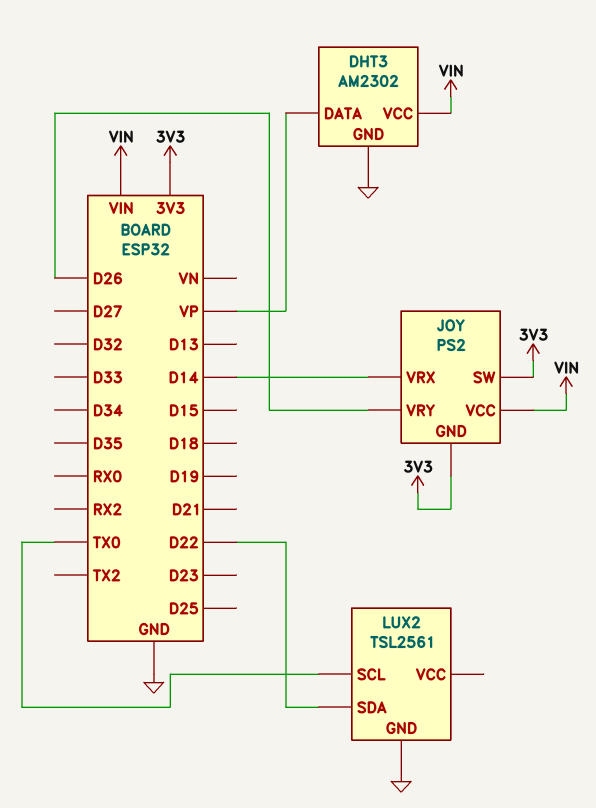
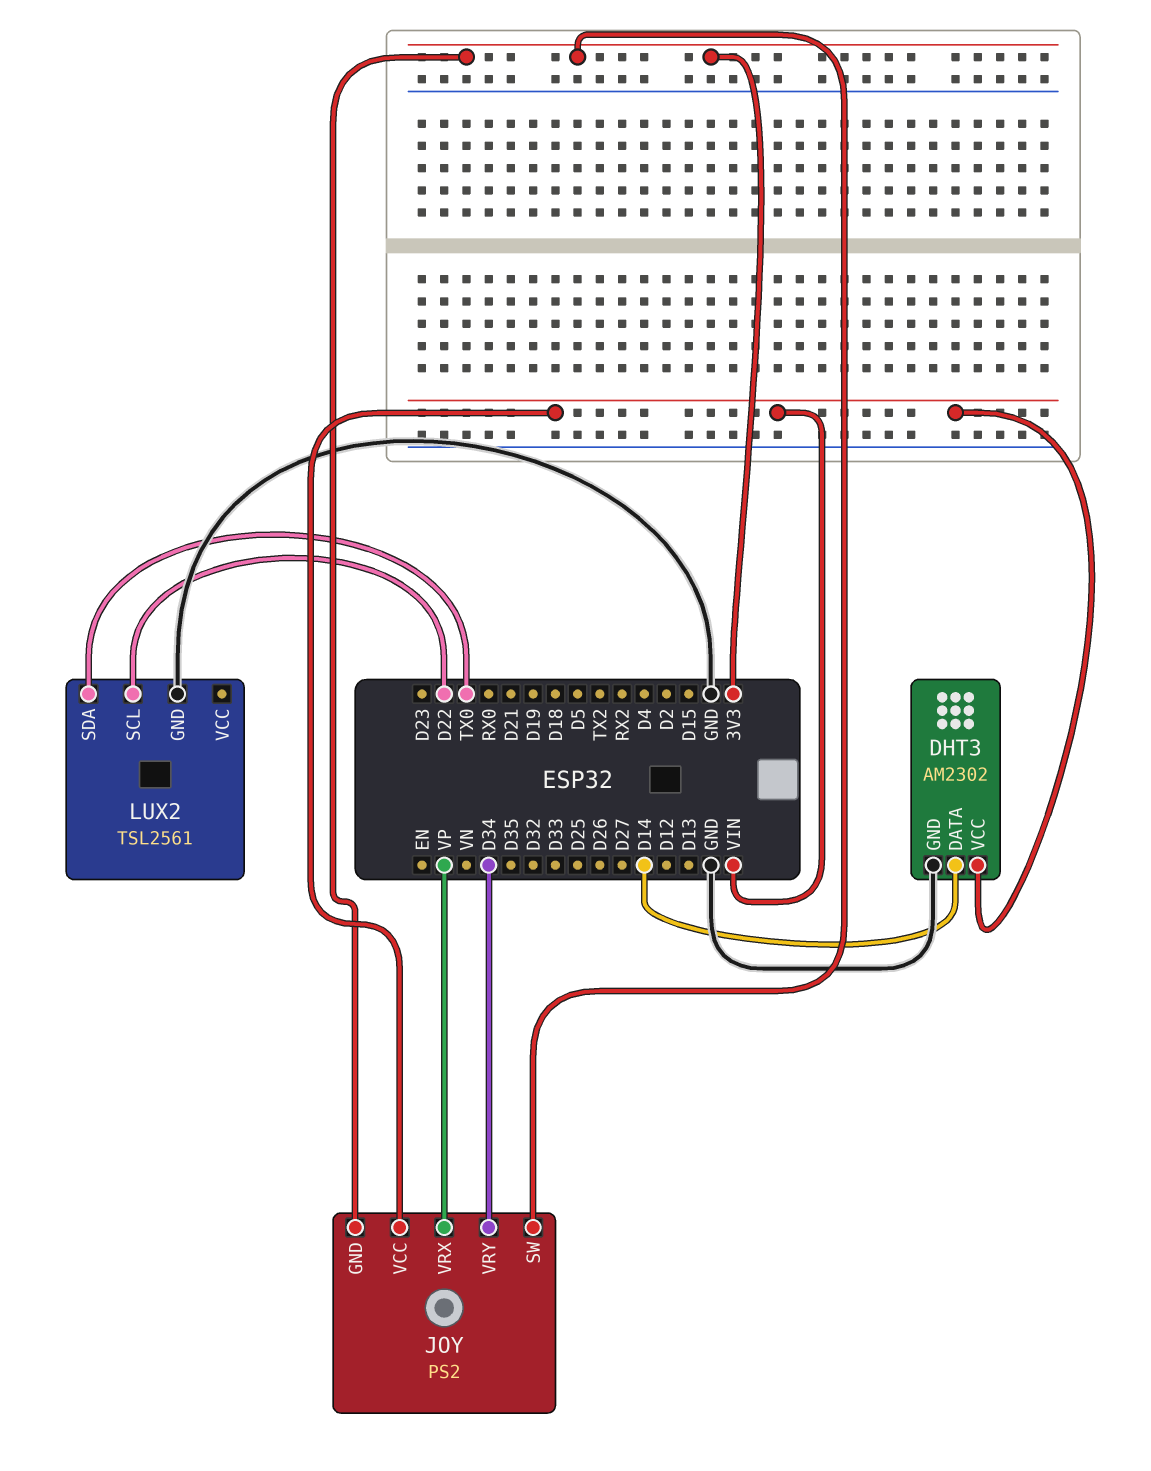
DHT3 pin DATA: VP -> D14
JOY pin VRX: D14 -> VP
JOY pin VRY: D26 -> D34
LUX2 pin SCL: TX0 -> D22
LUX2 pin SDA: D22 -> TX0

